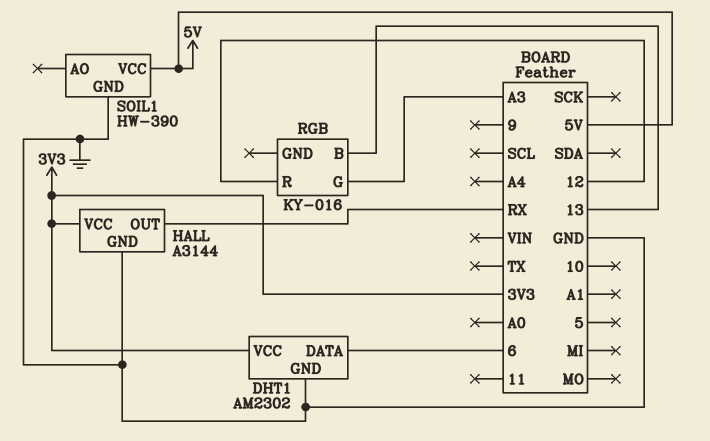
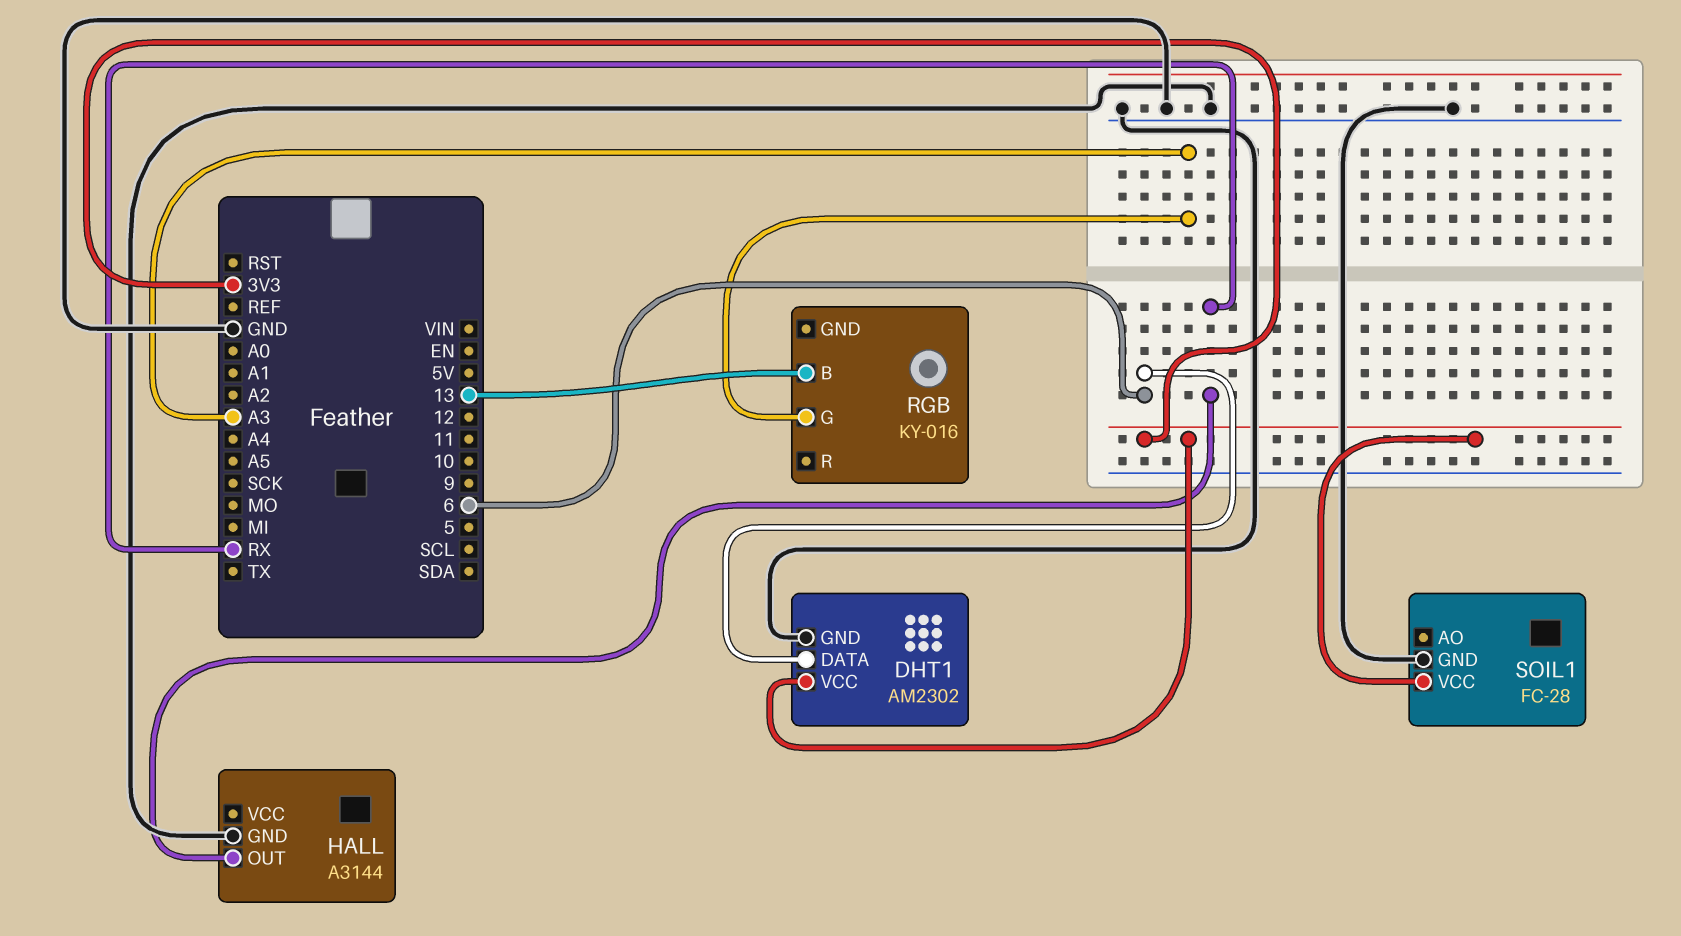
HALL pin VCC: 3V3 -> none
RGB pin R: 12 -> none
SOIL1: HW-390 -> FC-28
SOIL1 pin VCC: 5V -> 3V3

